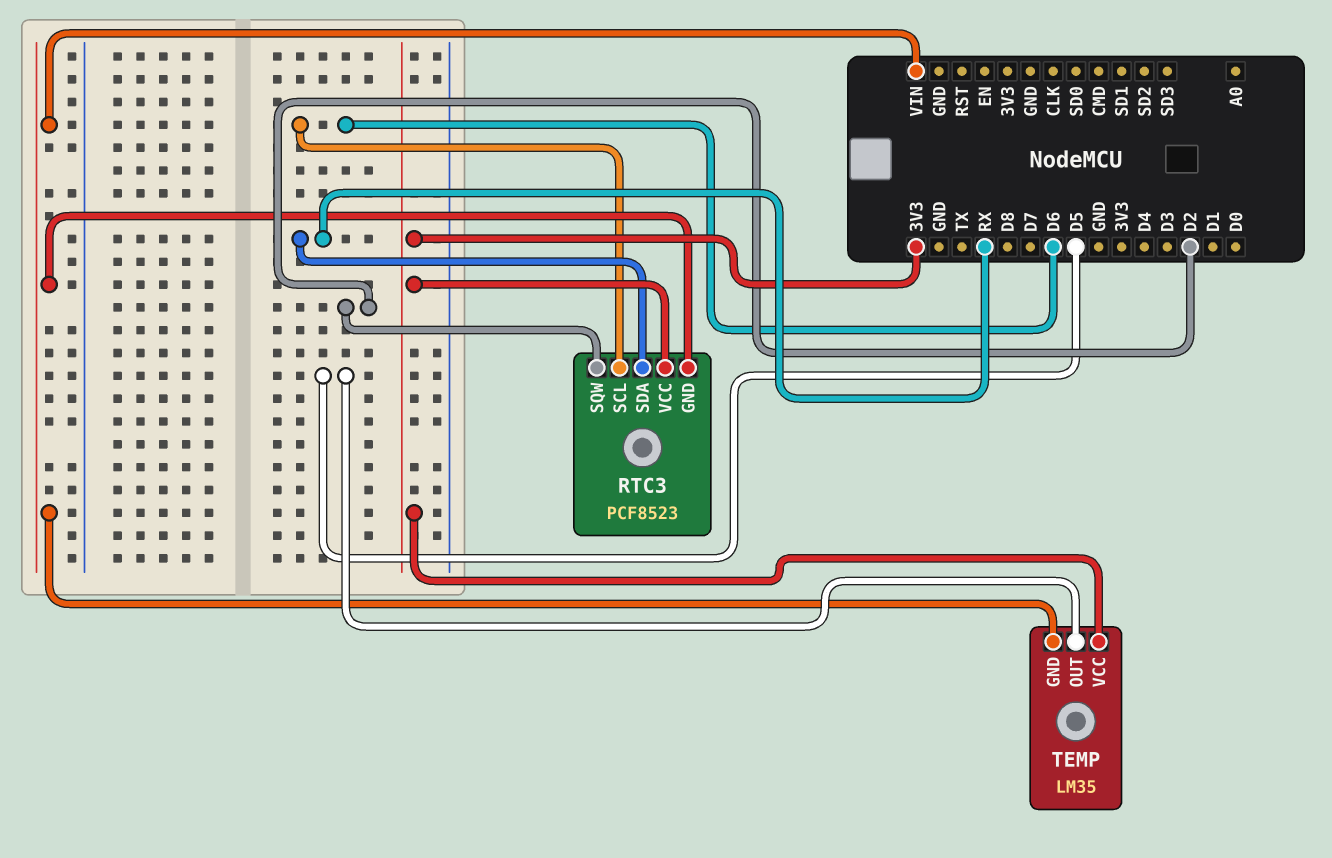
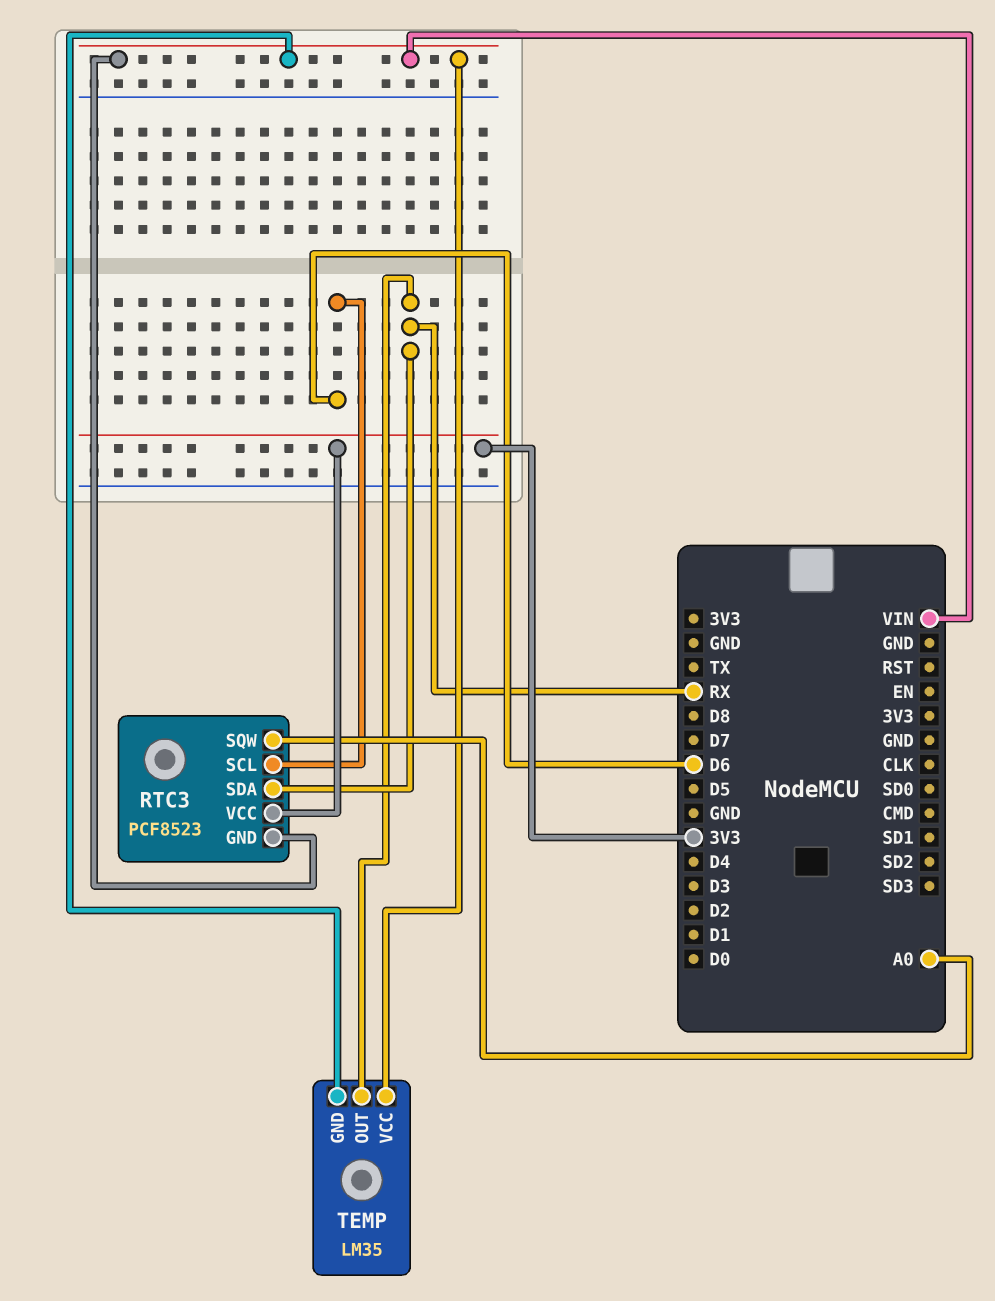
RTC3 pin SQW: D2 -> A0
TEMP pin OUT: D5 -> RX
TEMP pin VCC: 3V3 -> VIN

